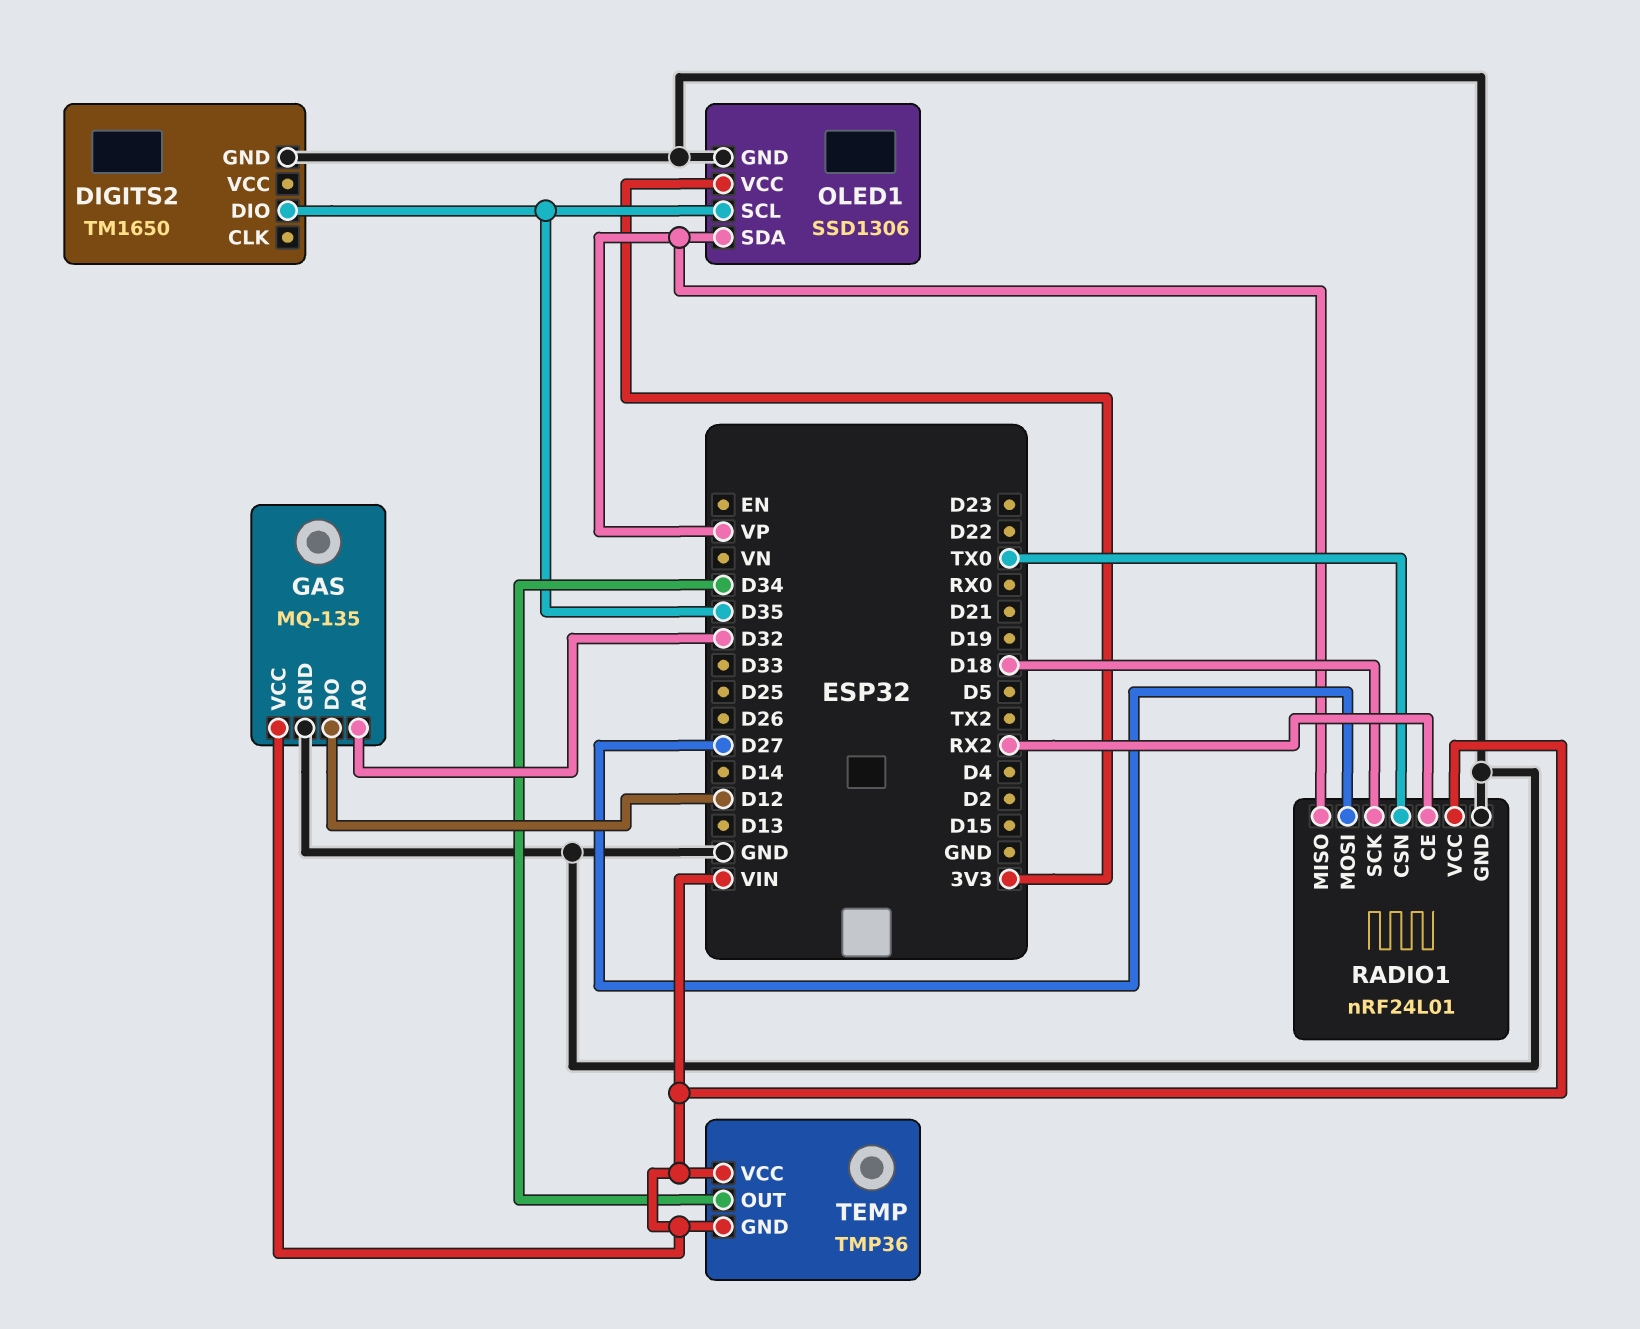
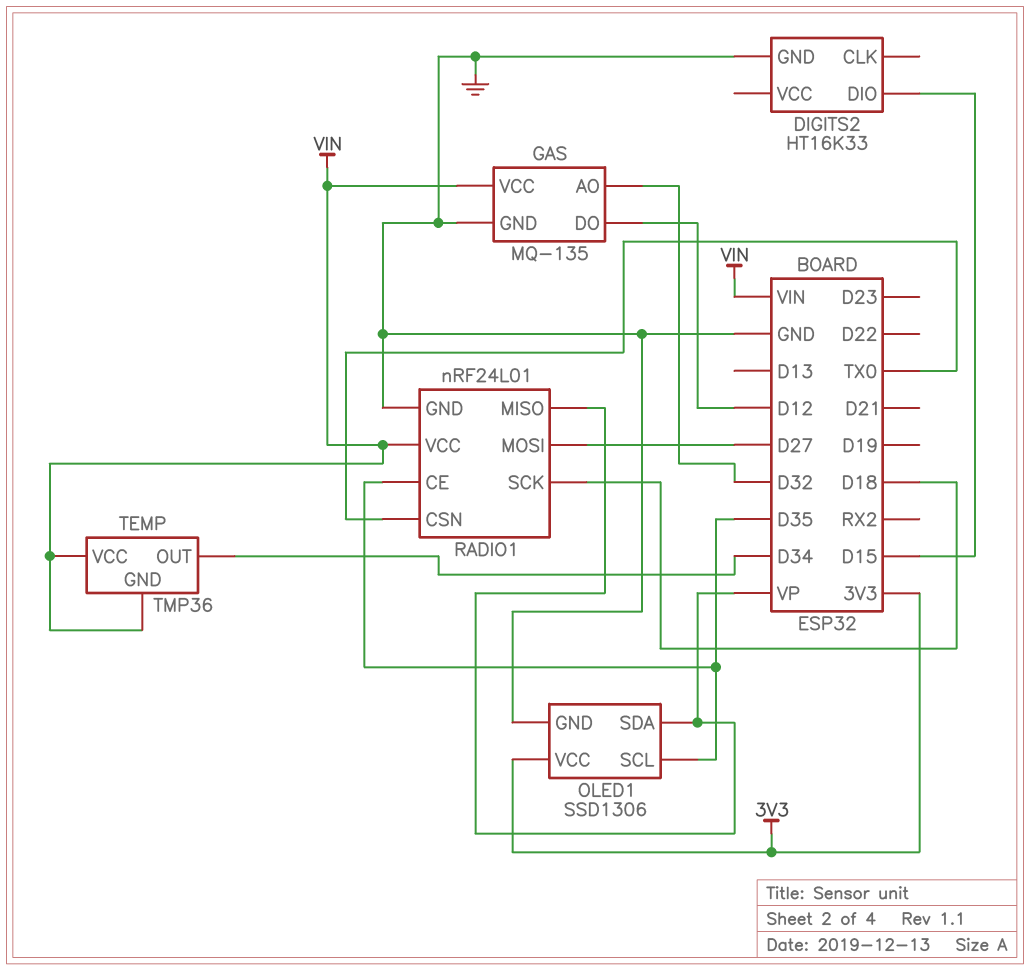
DIGITS2: TM1650 -> HT16K33
DIGITS2 pin DIO: D35 -> D15
RADIO1 pin CE: RX2 -> D35

